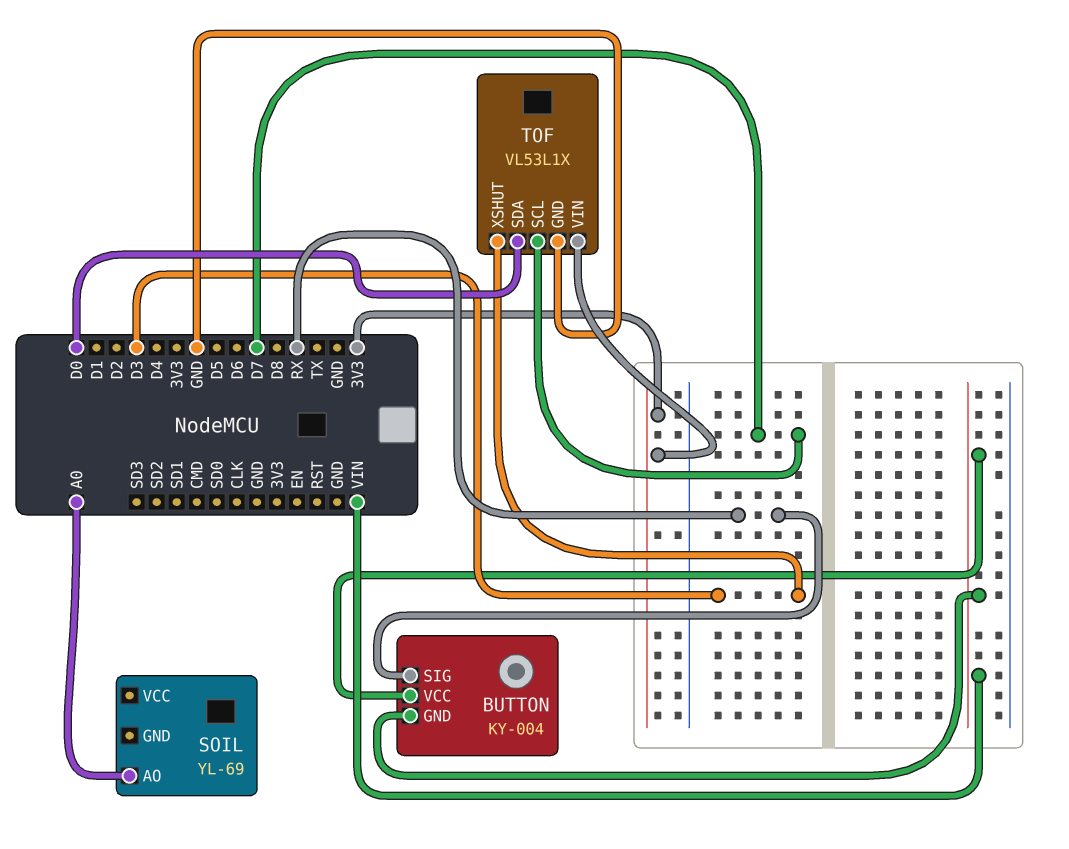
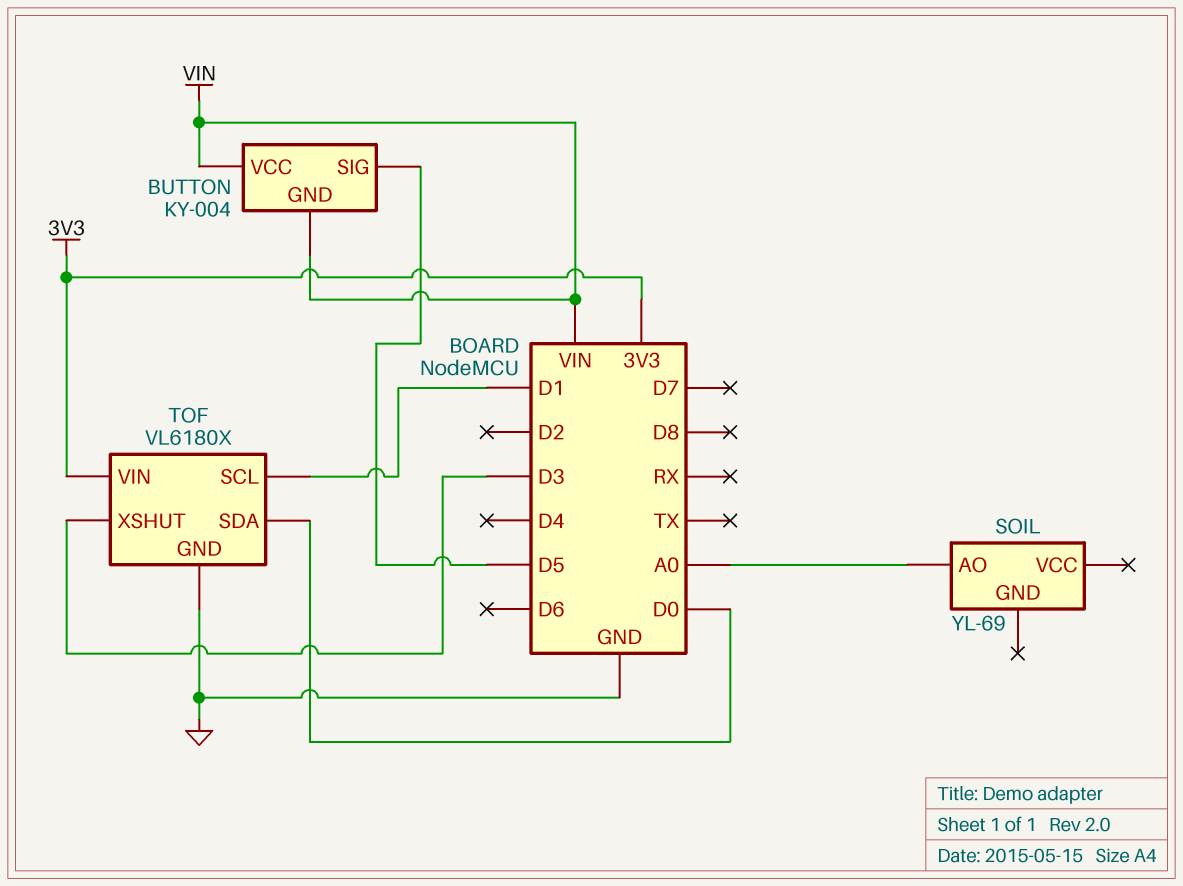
BUTTON pin SIG: RX -> D5
TOF: VL53L1X -> VL6180X
TOF pin SCL: D7 -> D1

